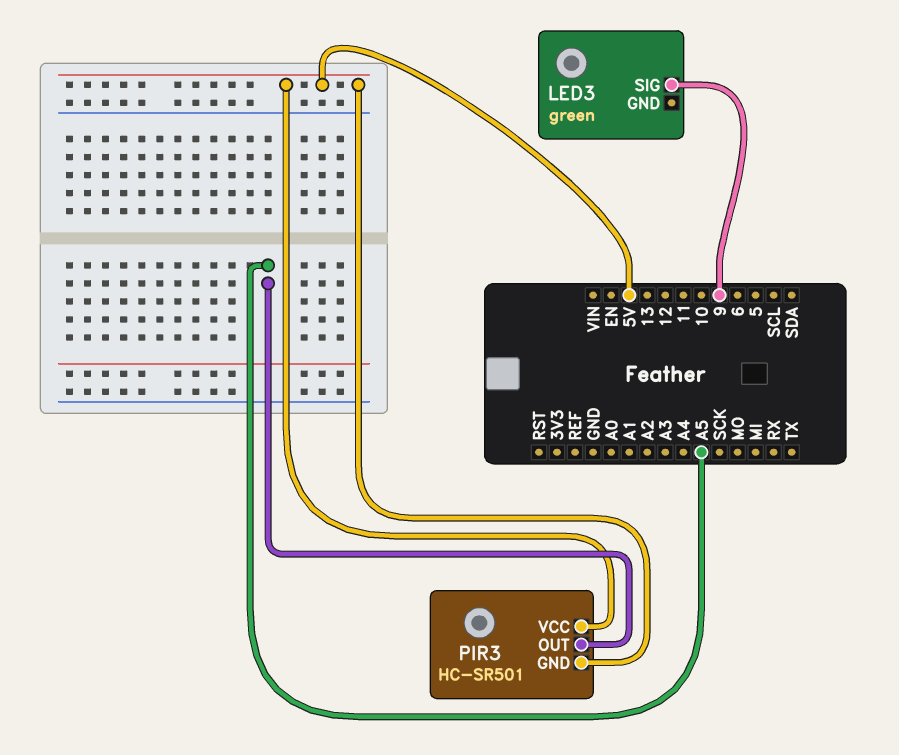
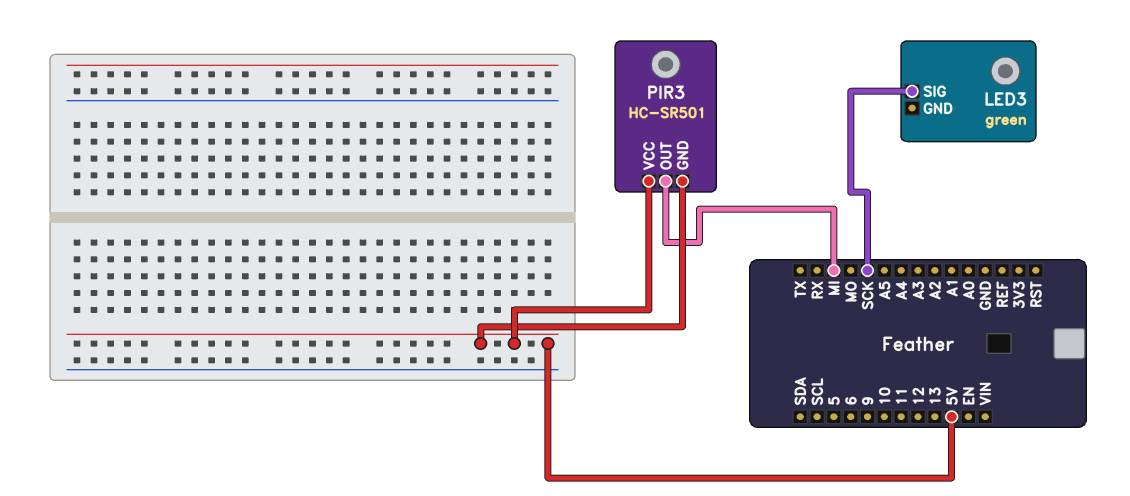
LED3 pin SIG: 9 -> SCK
PIR3 pin OUT: A5 -> MI

